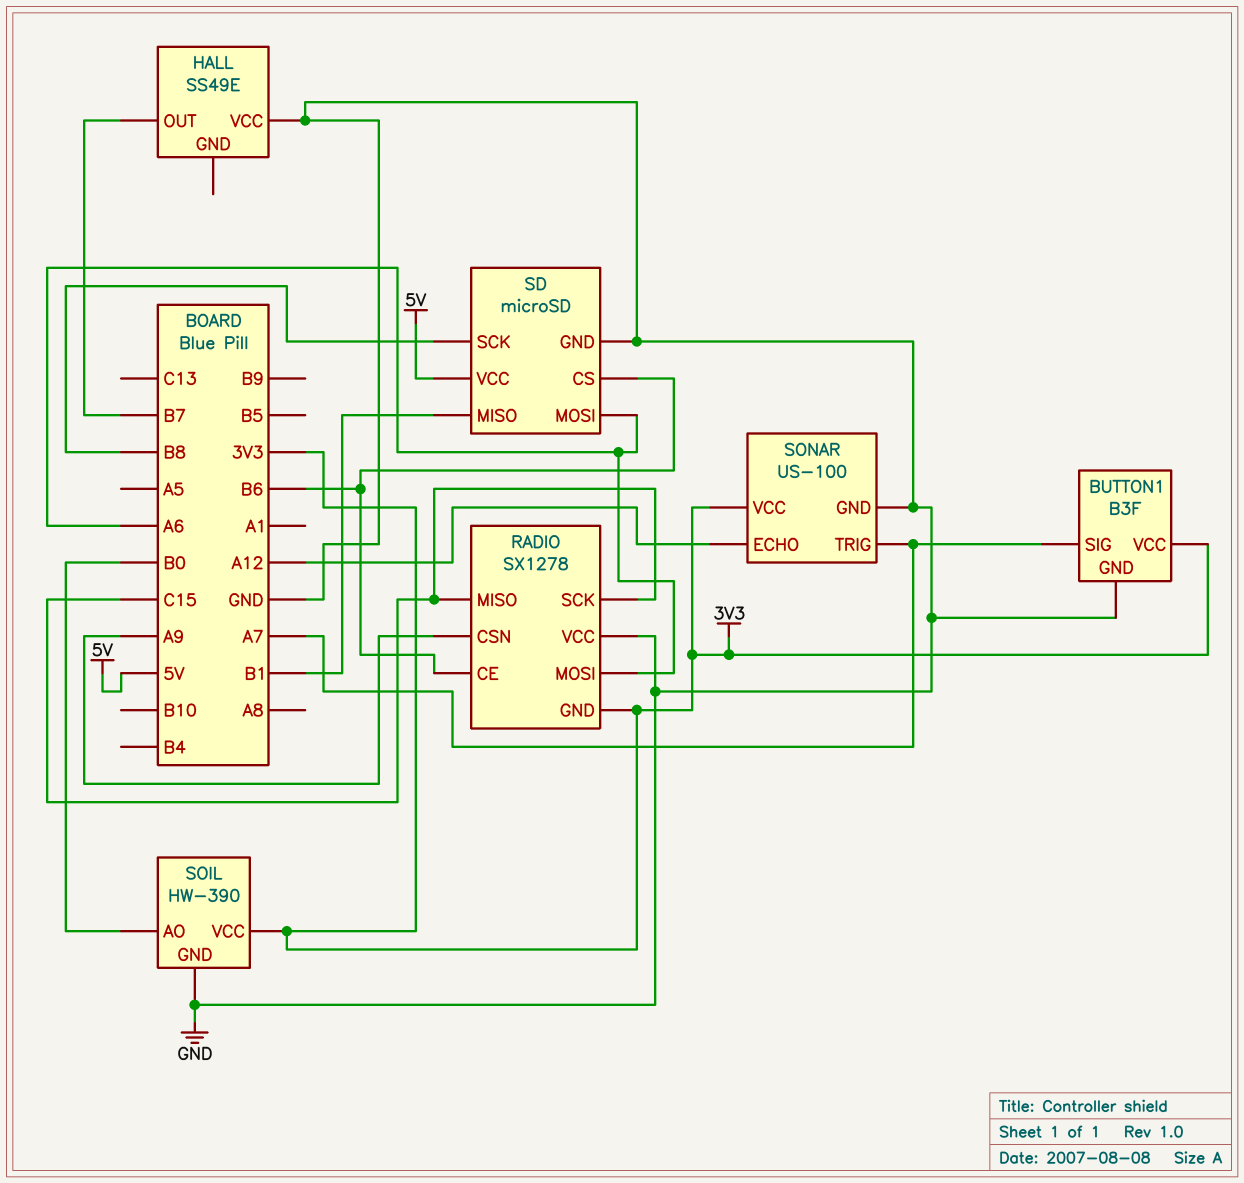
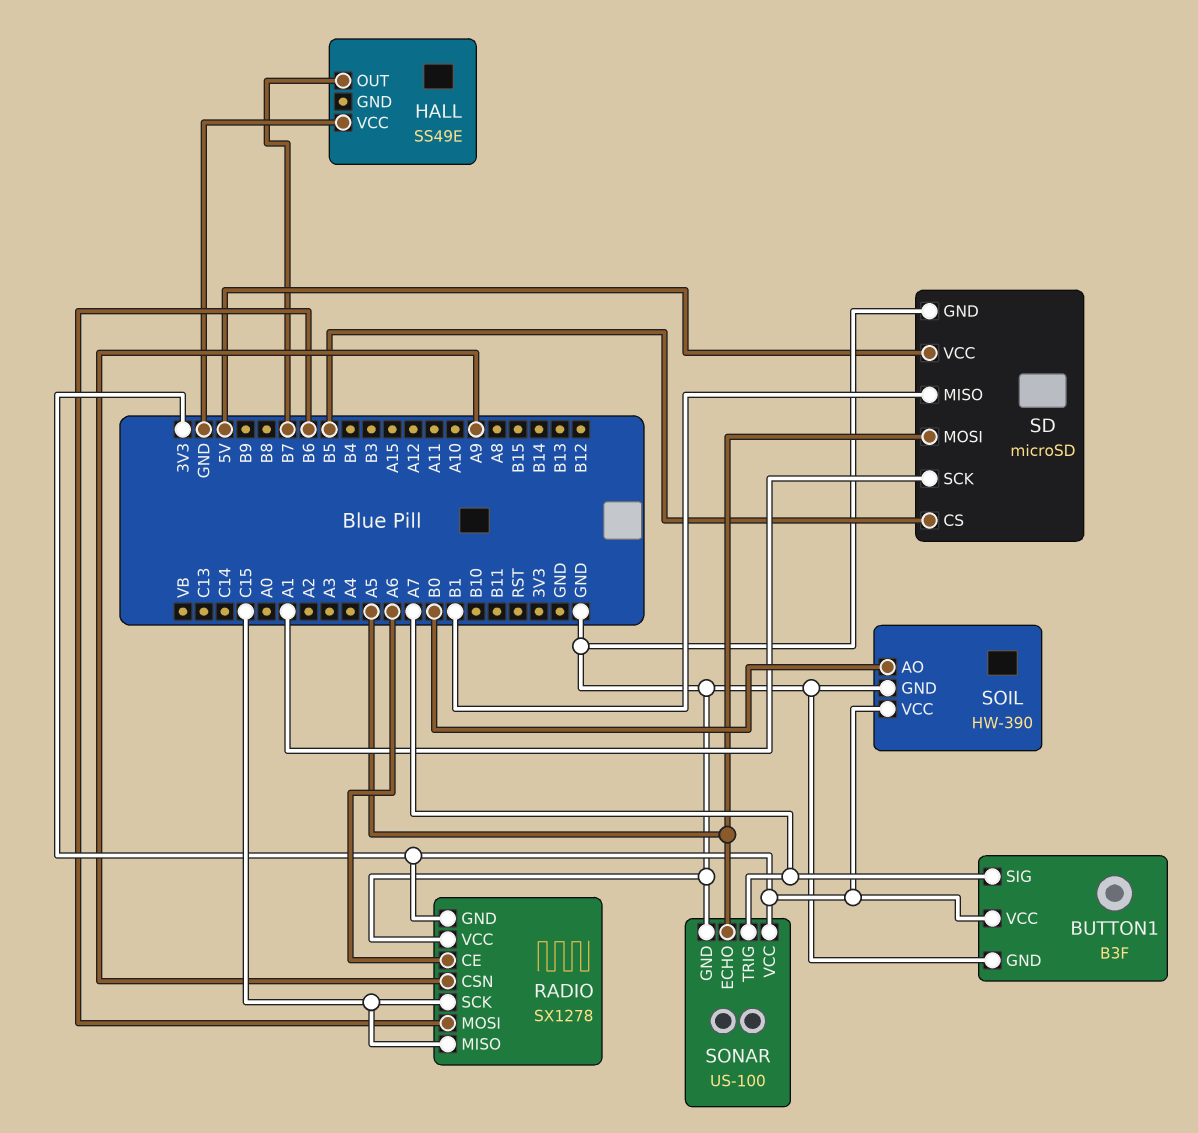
RADIO pin CE: B6 -> A6
RADIO pin MOSI: A6 -> B6
SD pin CS: B6 -> B5
SD pin MOSI: A6 -> A5
SD pin SCK: B8 -> A1
SONAR pin ECHO: A12 -> A5

